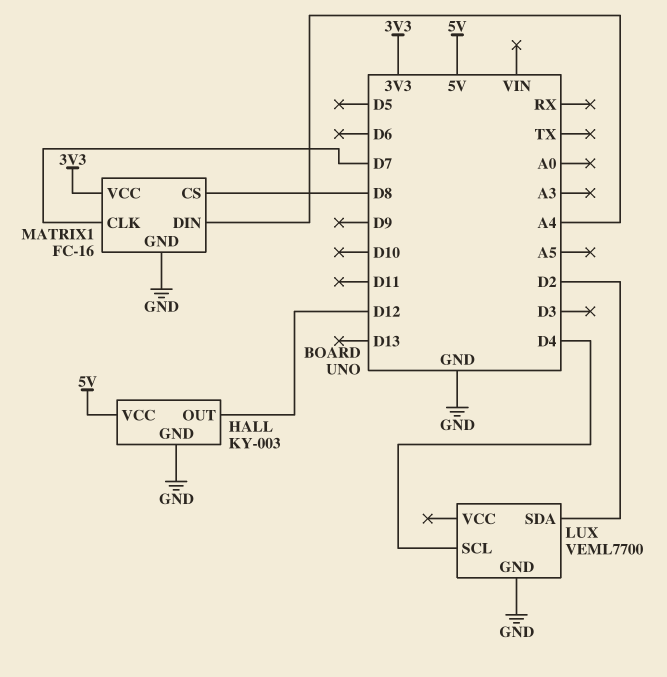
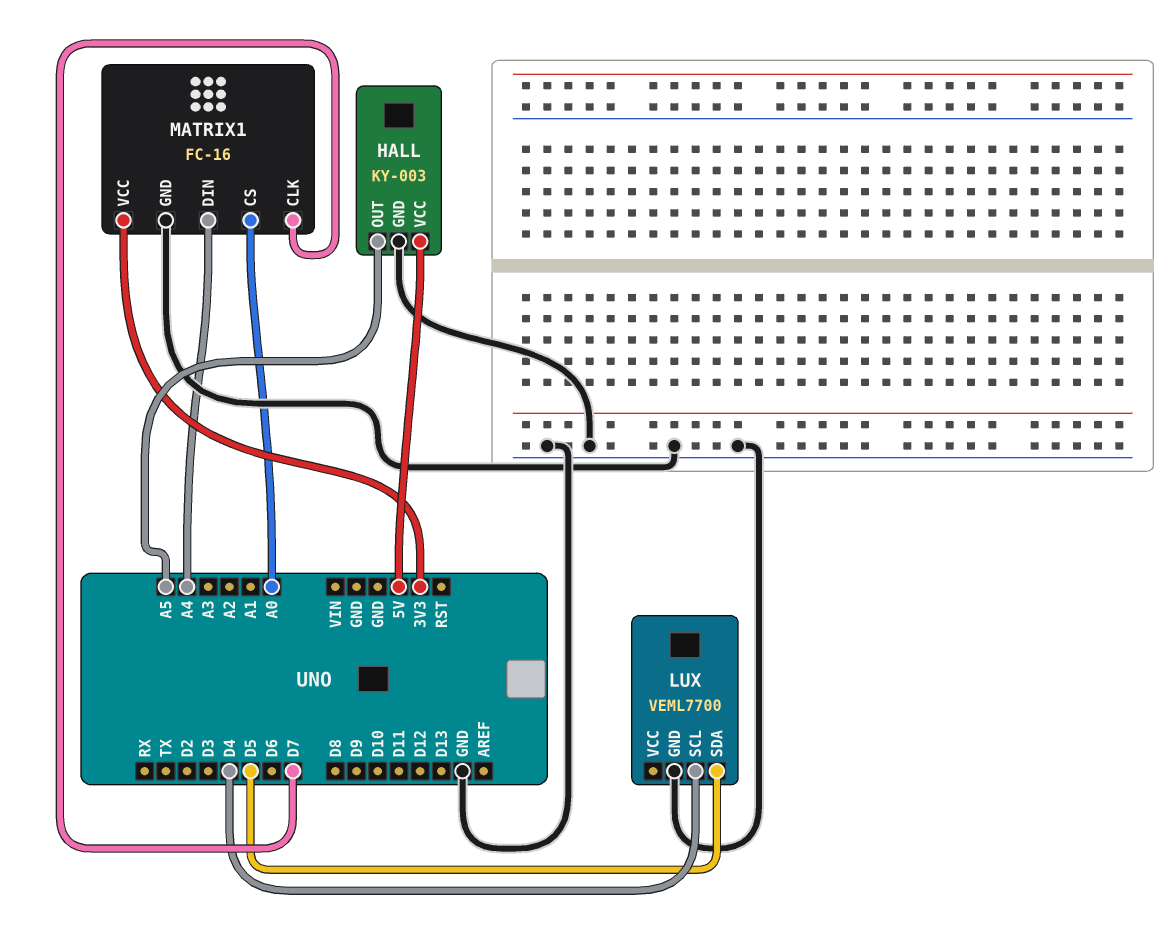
HALL pin OUT: D12 -> A5
LUX pin SDA: D2 -> D5
MATRIX1 pin CS: D8 -> A0

